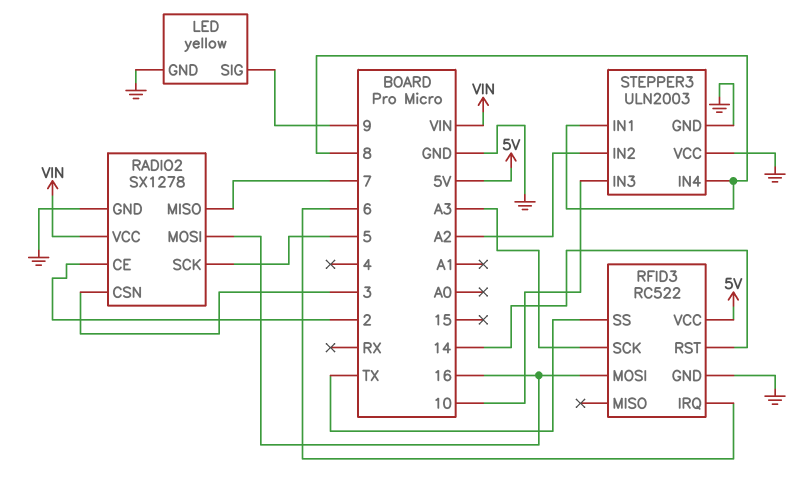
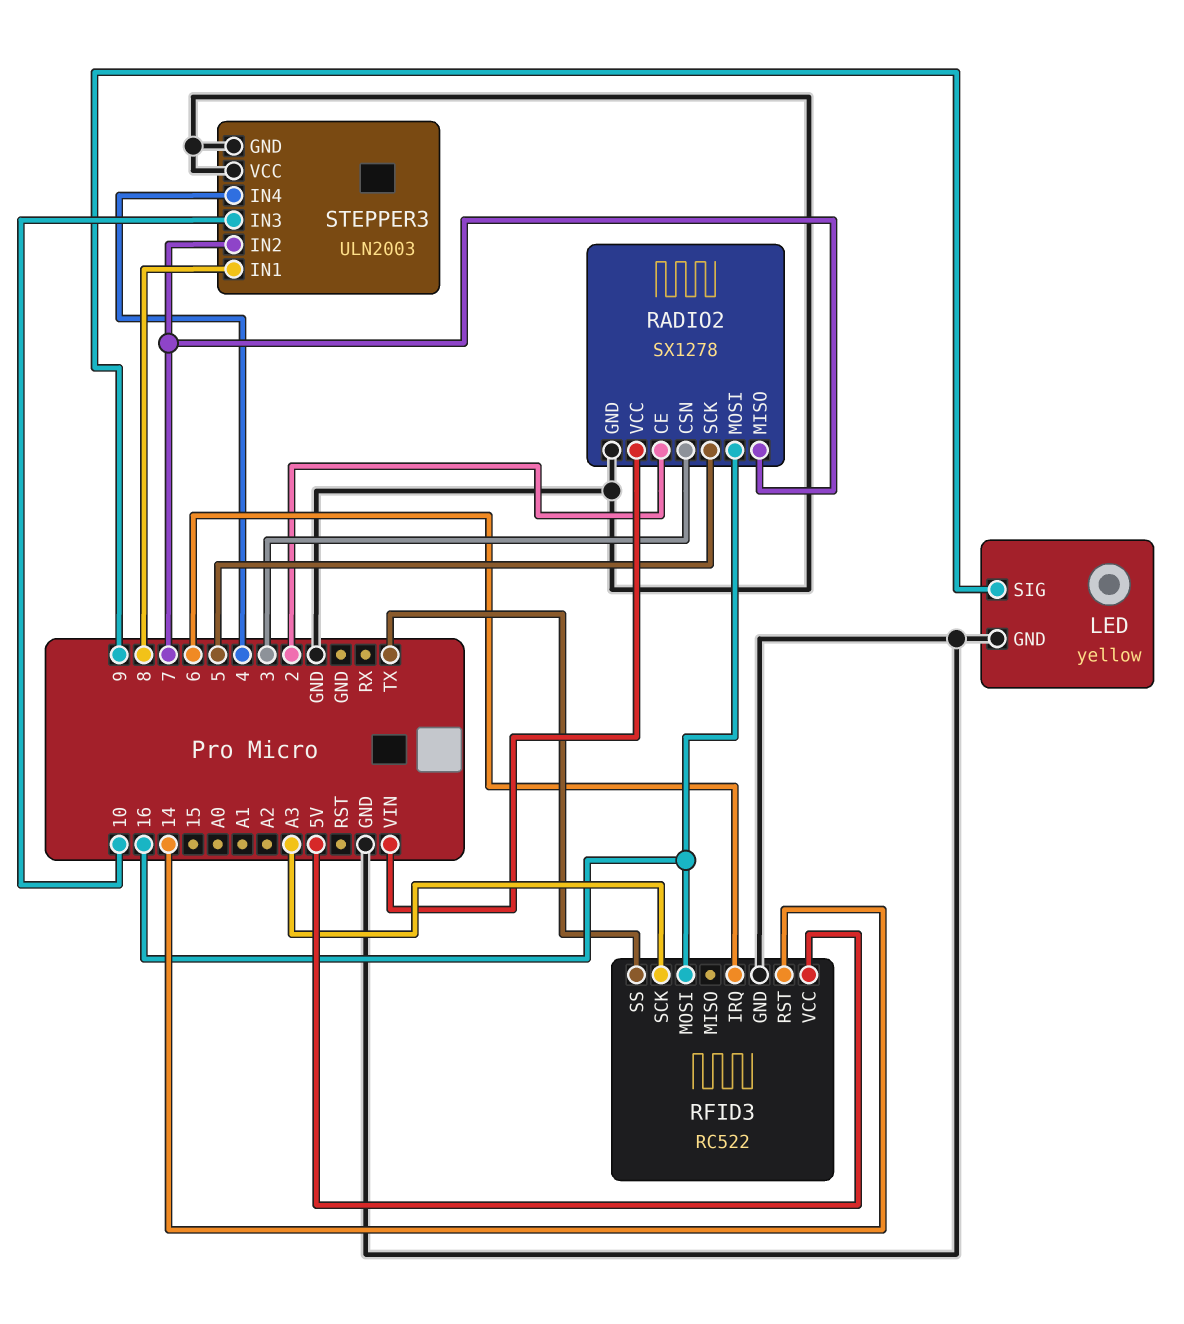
STEPPER3 pin IN2: A2 -> 7
STEPPER3 pin IN4: 8 -> 4

